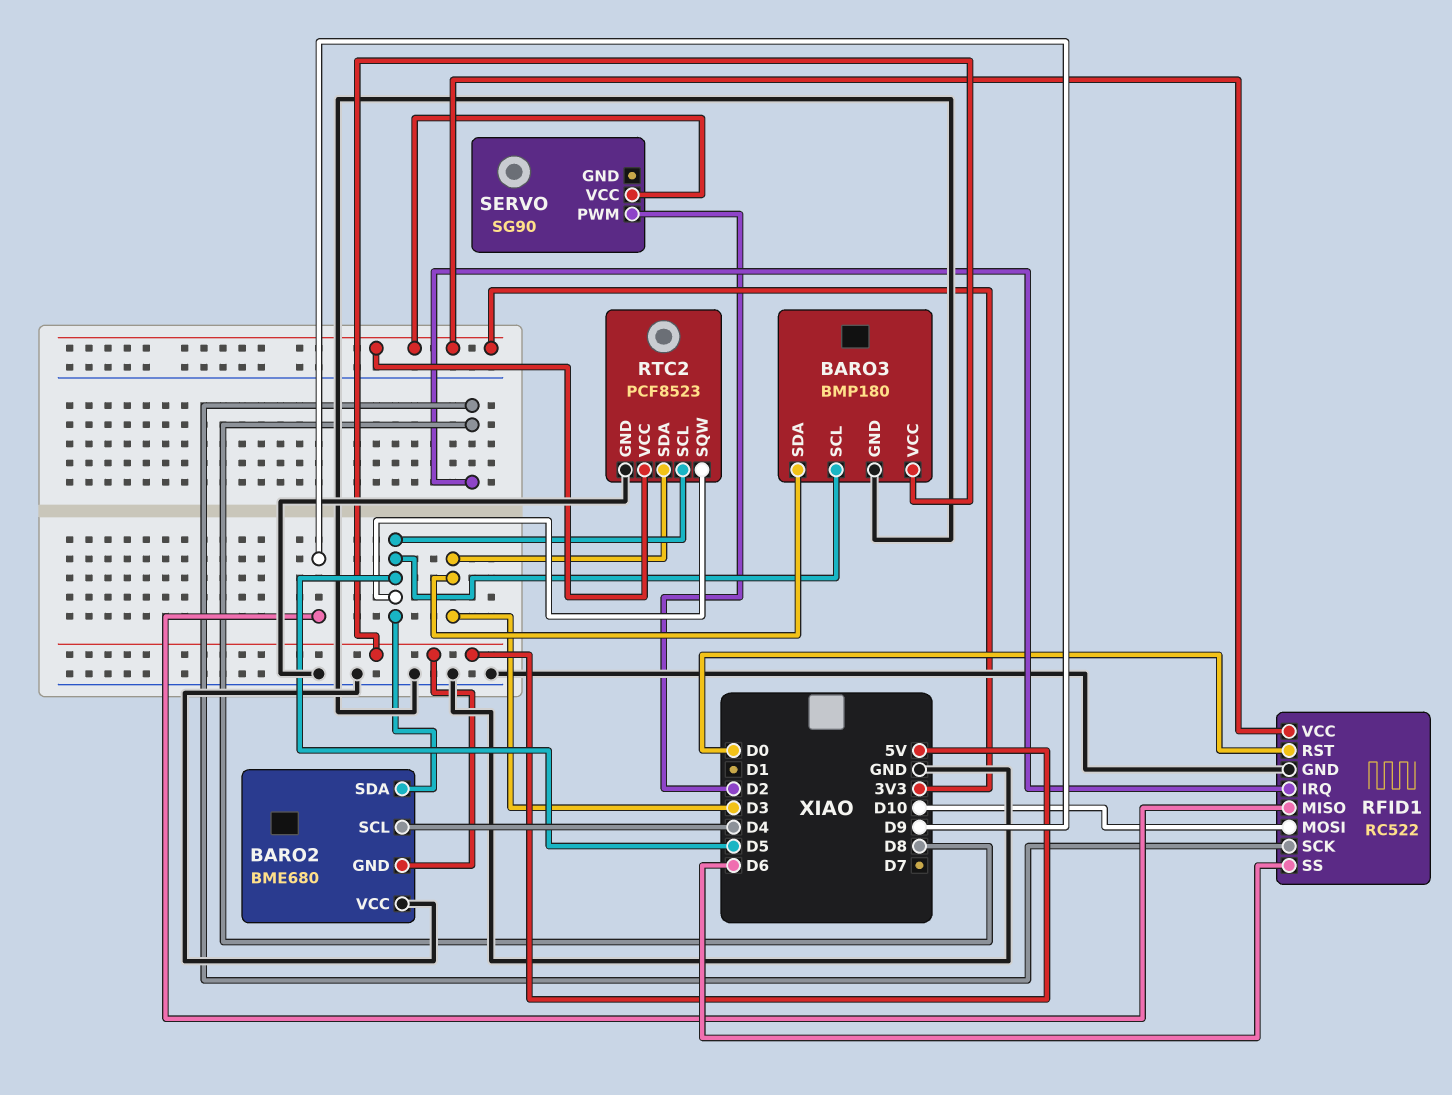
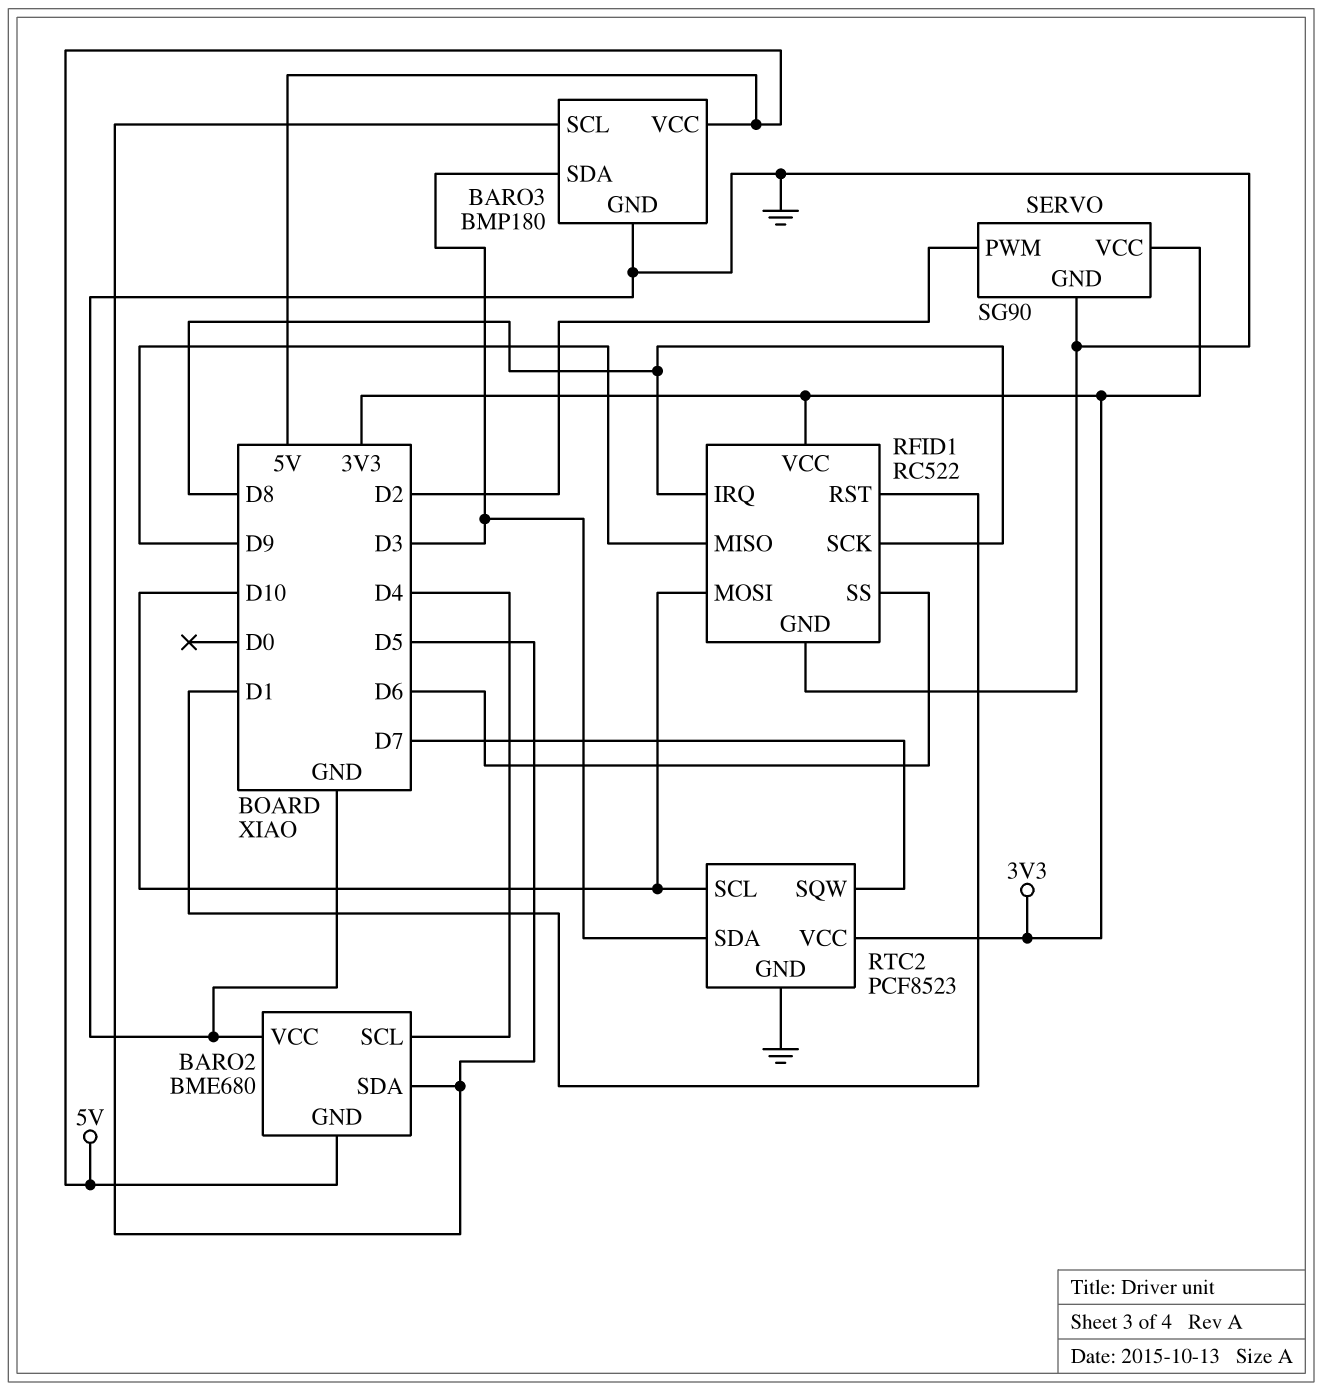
RFID1 pin RST: D0 -> D1
RTC2 pin SCL: D5 -> D10
RTC2 pin SQW: D5 -> D7
SERVO pin GND: none -> GND

